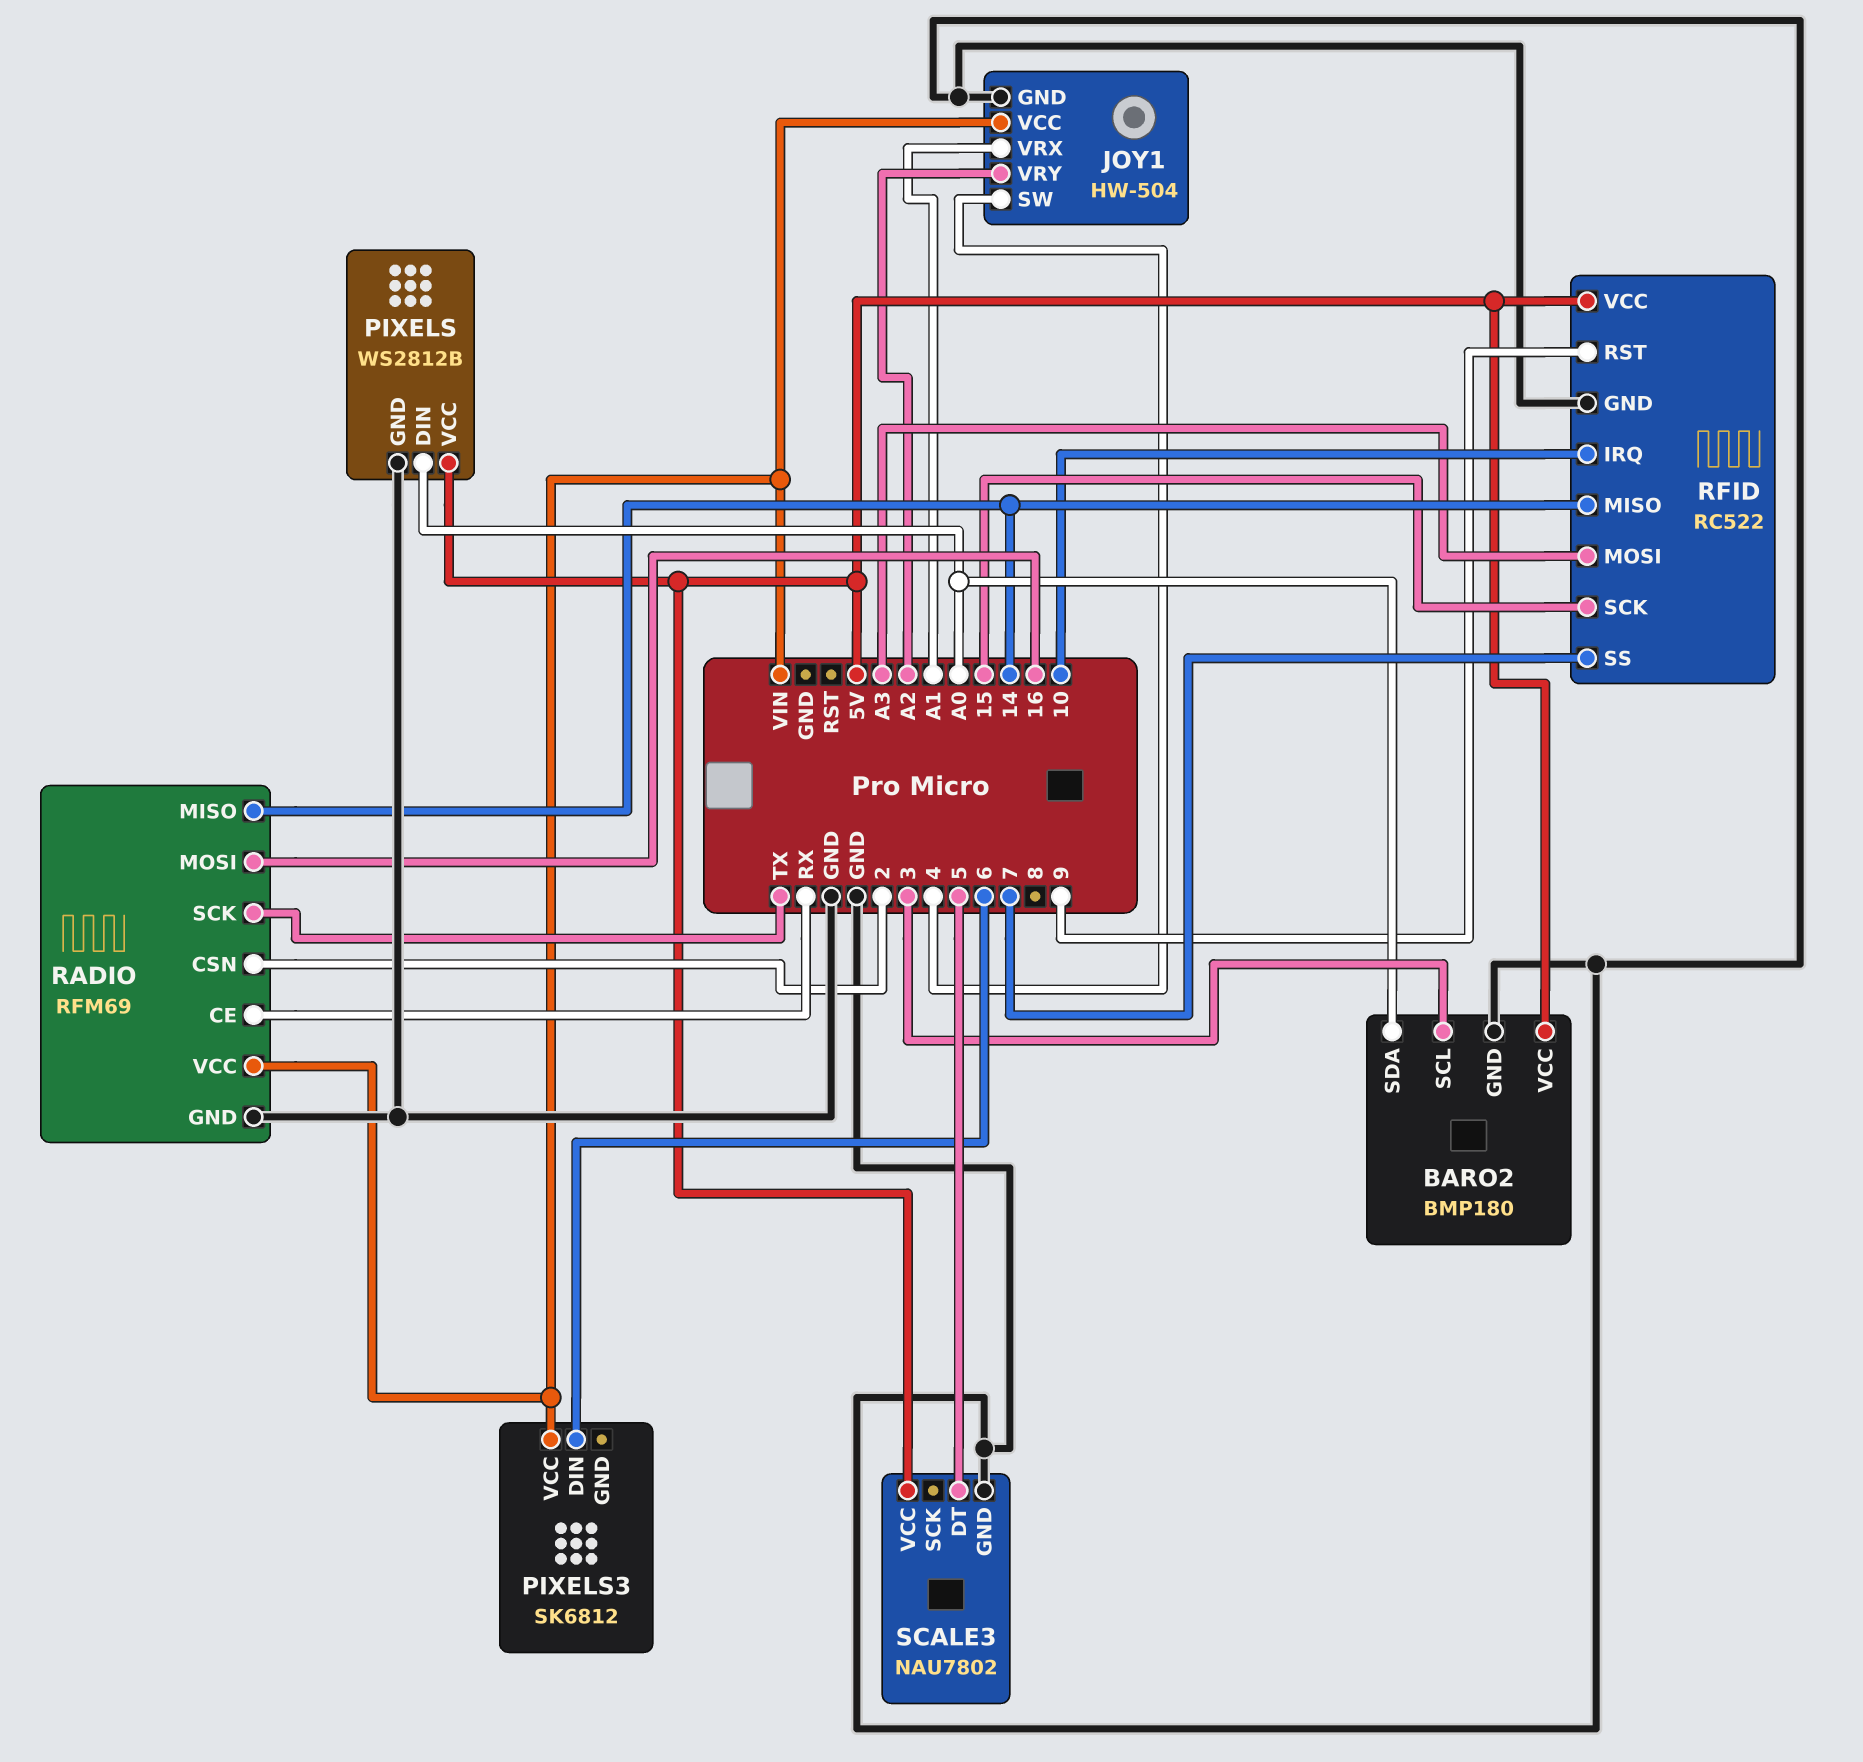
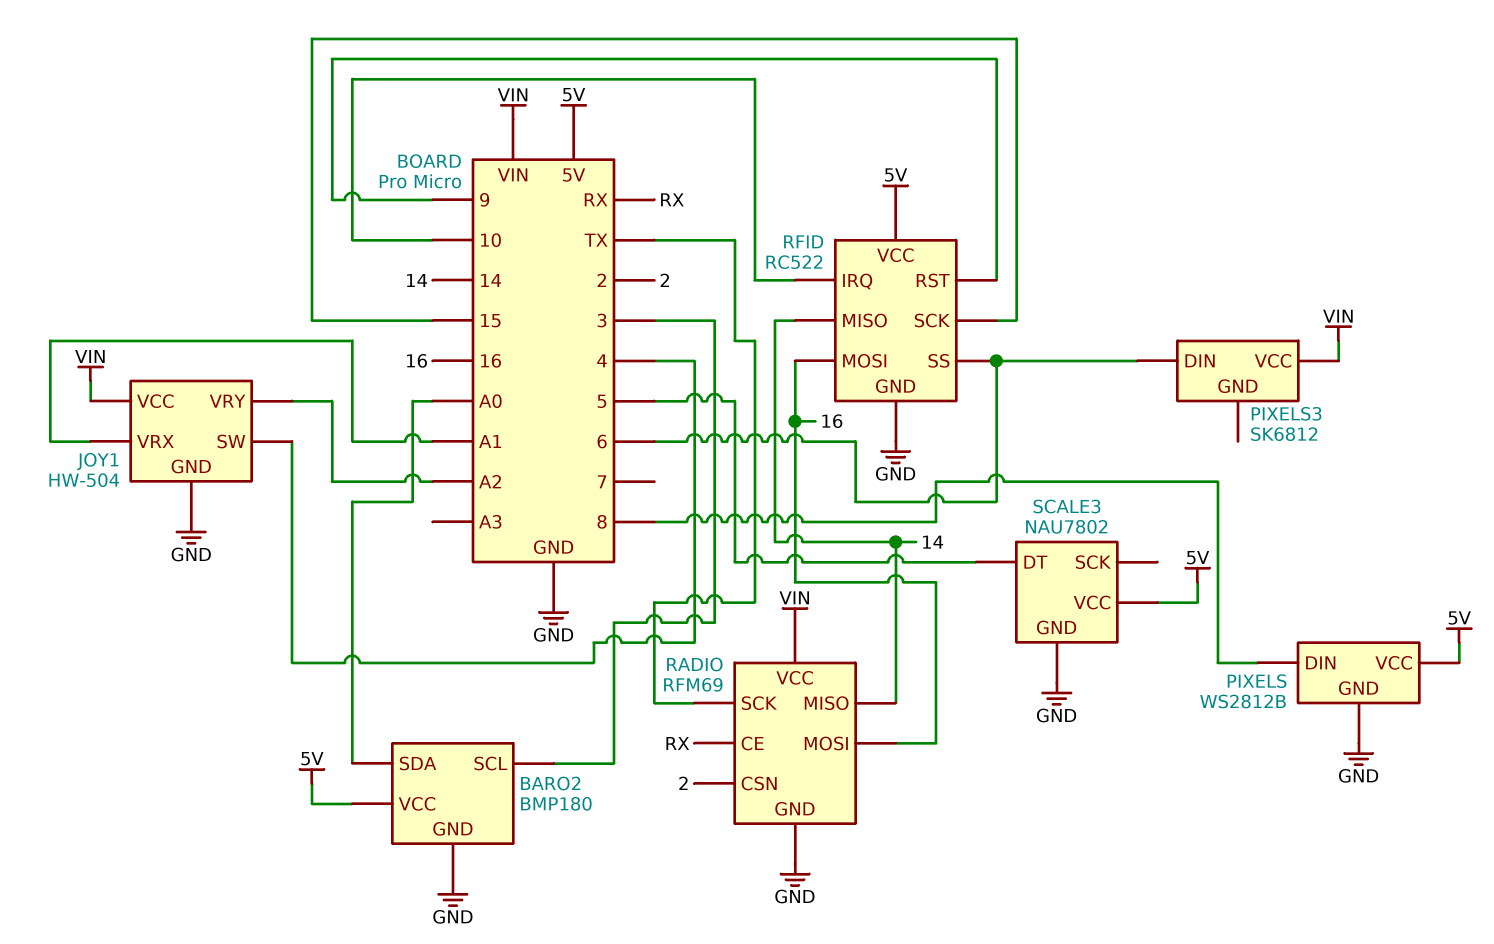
PIXELS pin DIN: A0 -> 8
RFID pin MOSI: A3 -> 16
RFID pin SS: 7 -> 6

